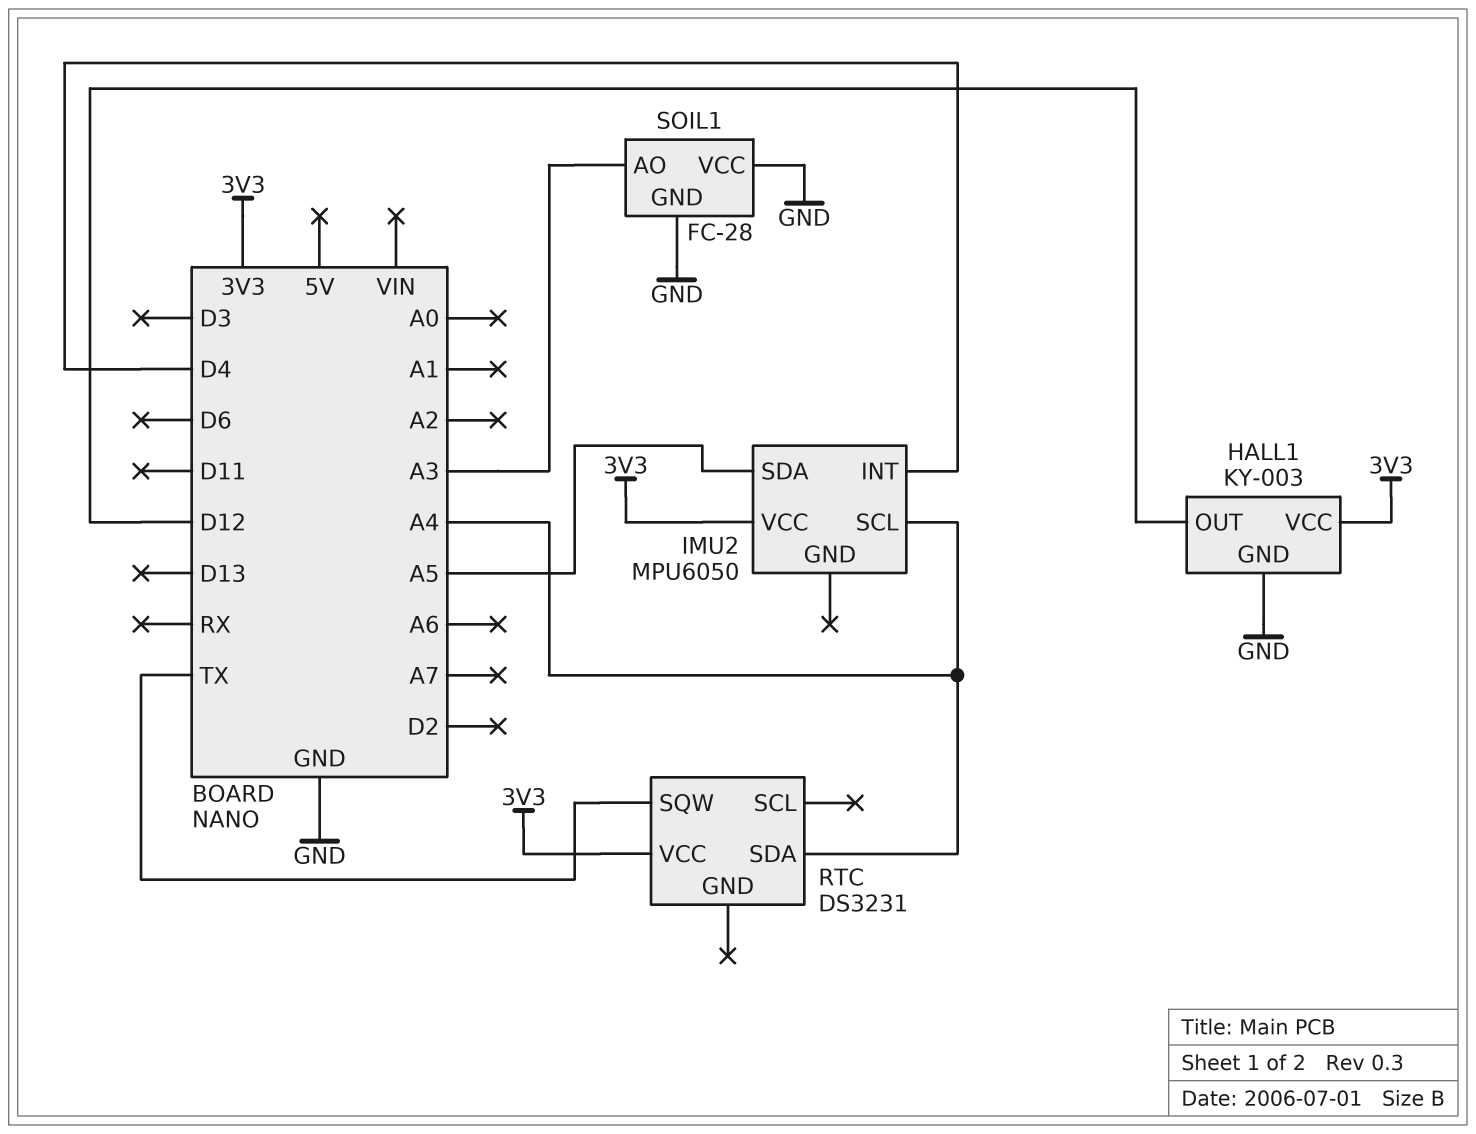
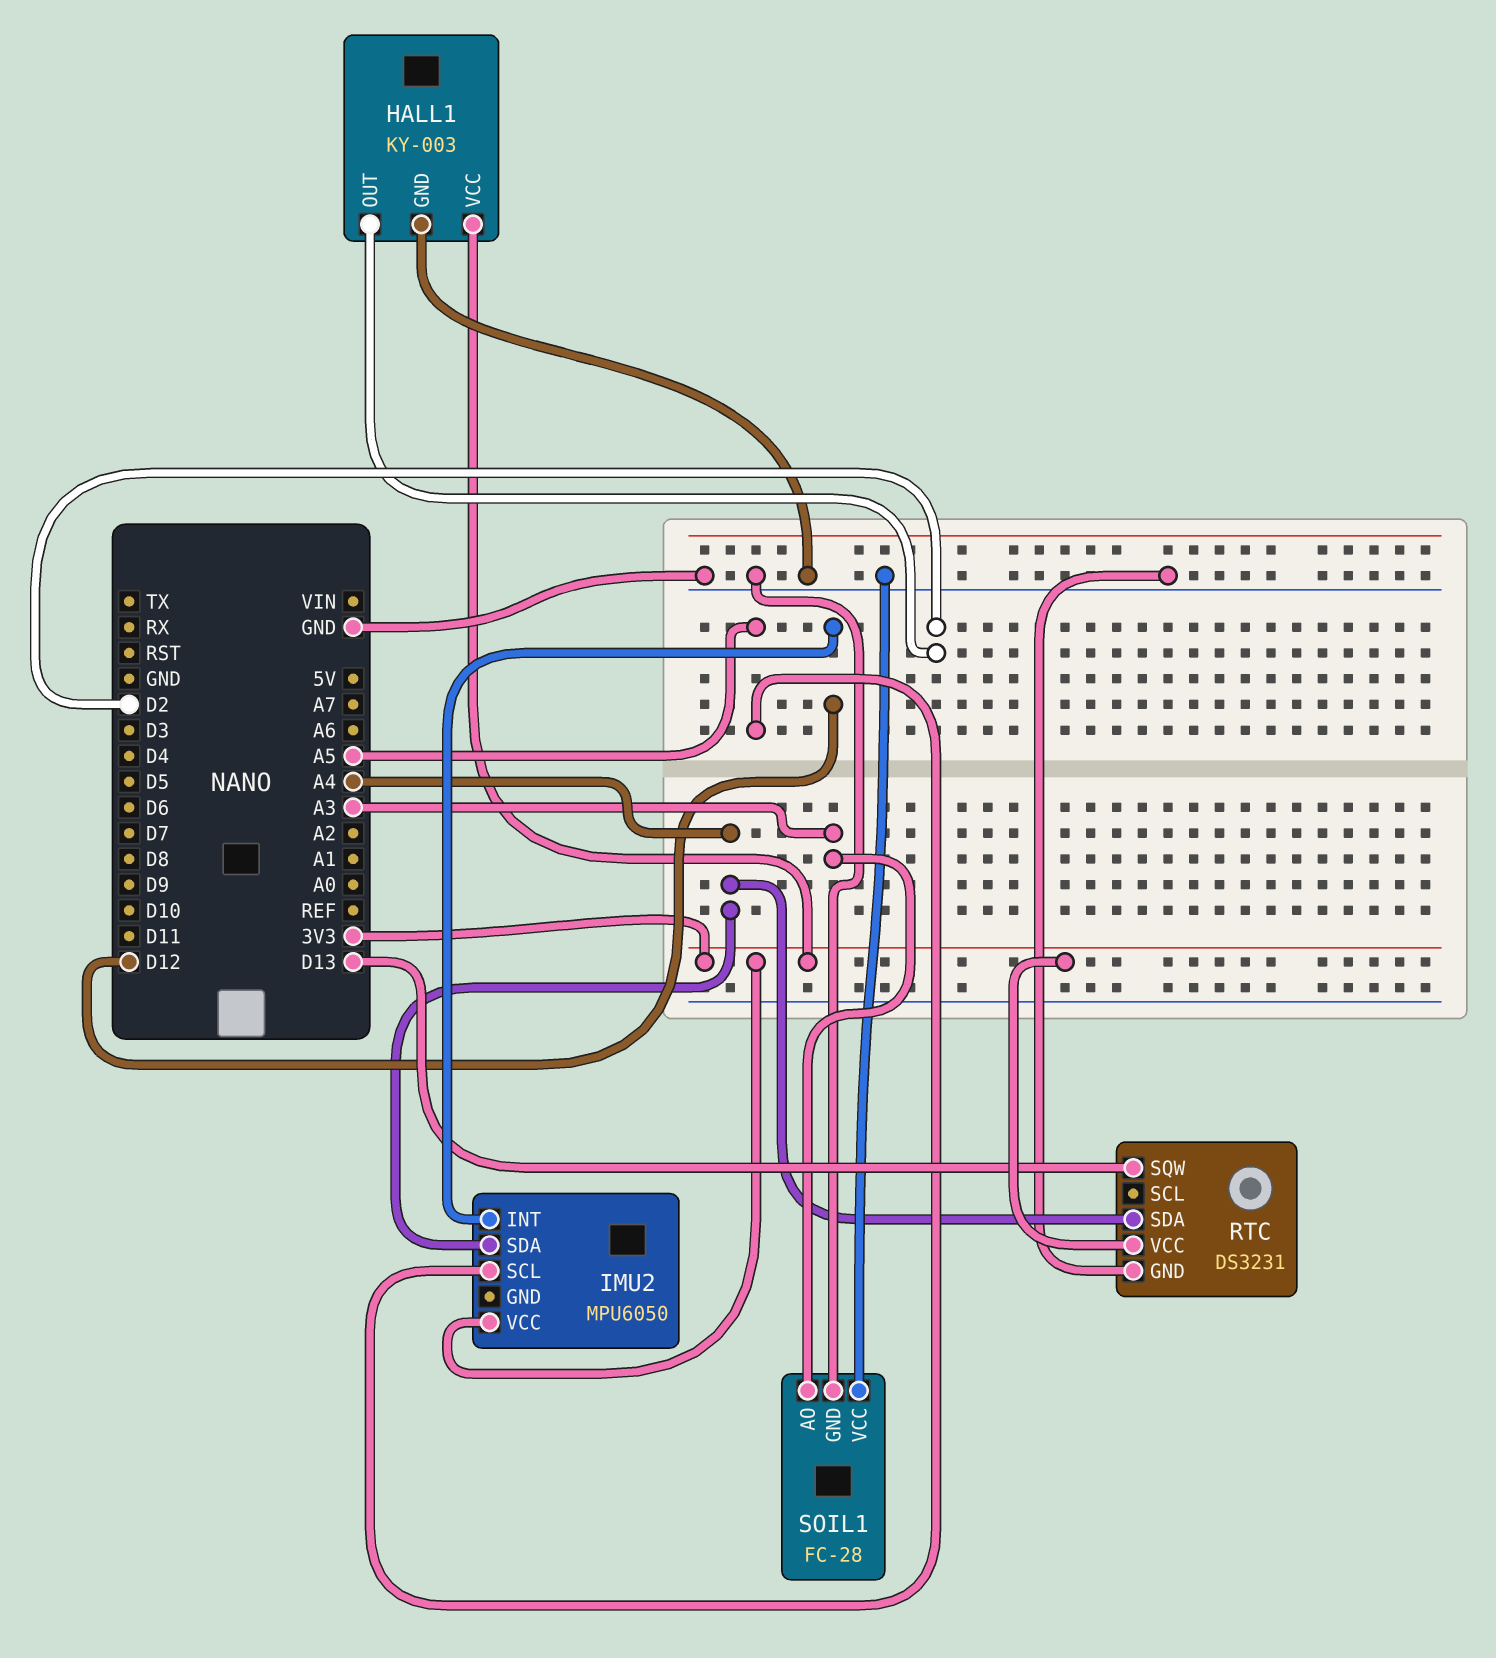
HALL1 pin OUT: D12 -> D2
IMU2 pin INT: D4 -> D12
IMU2 pin SCL: A4 -> A5
IMU2 pin SDA: A5 -> A4
RTC pin GND: none -> GND
RTC pin SQW: TX -> D13

